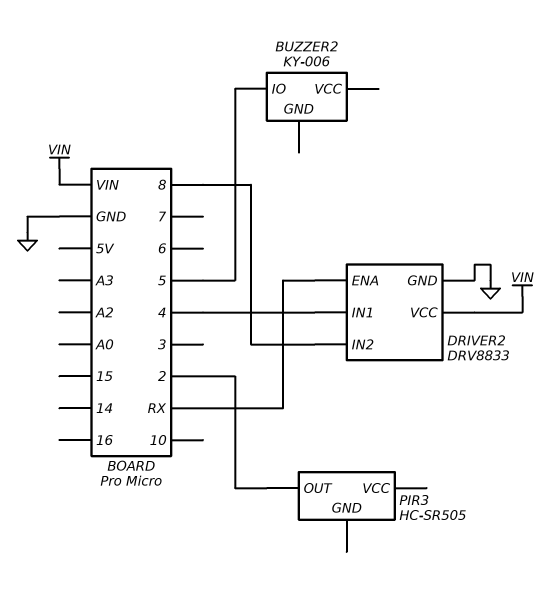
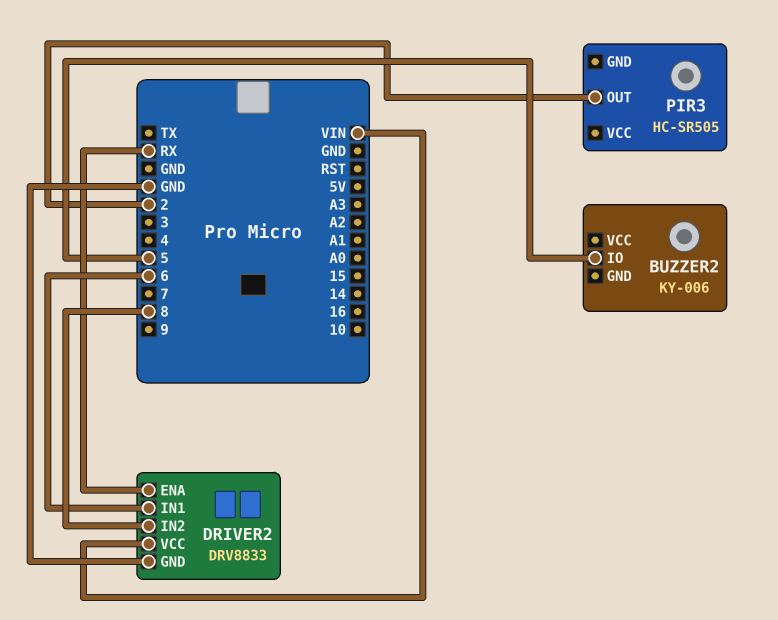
DRIVER2 pin IN1: 4 -> 6

